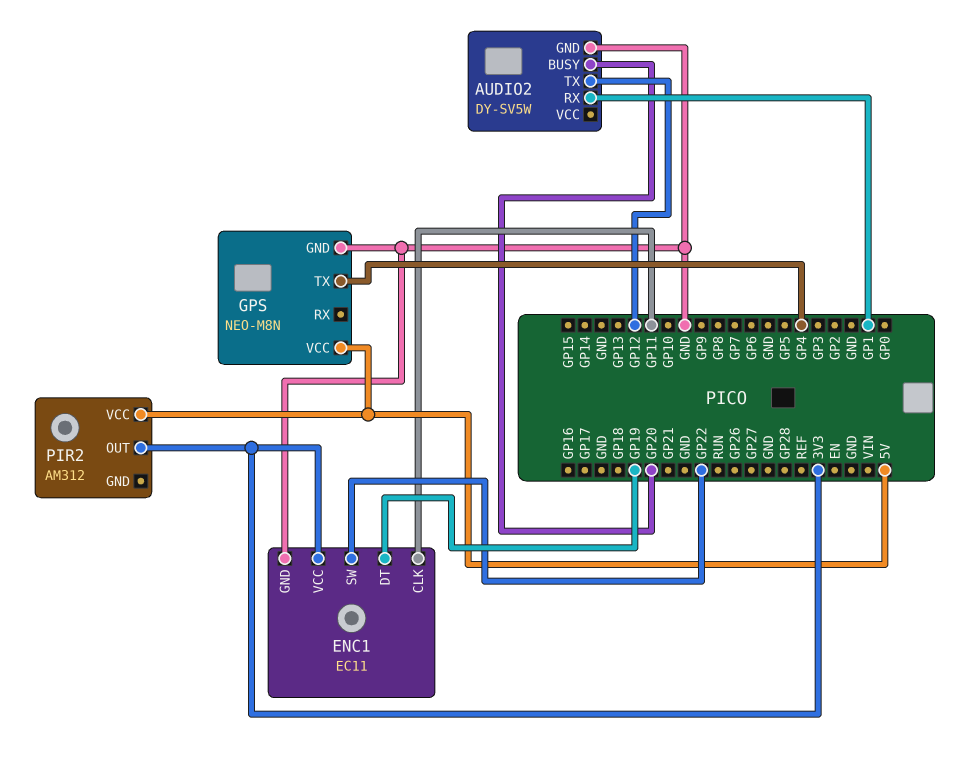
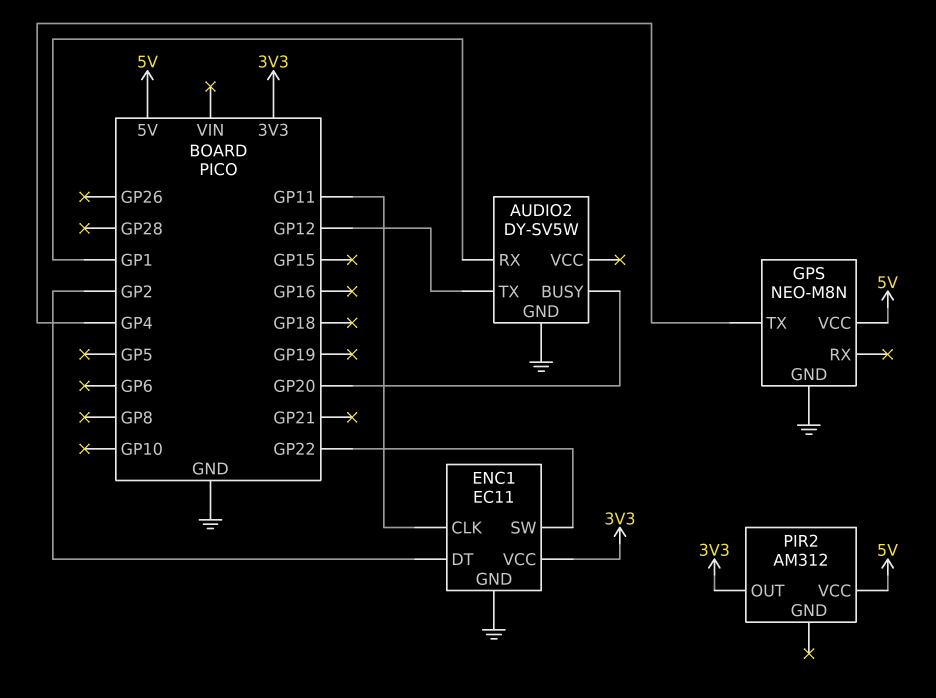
ENC1 pin DT: GP19 -> GP2

